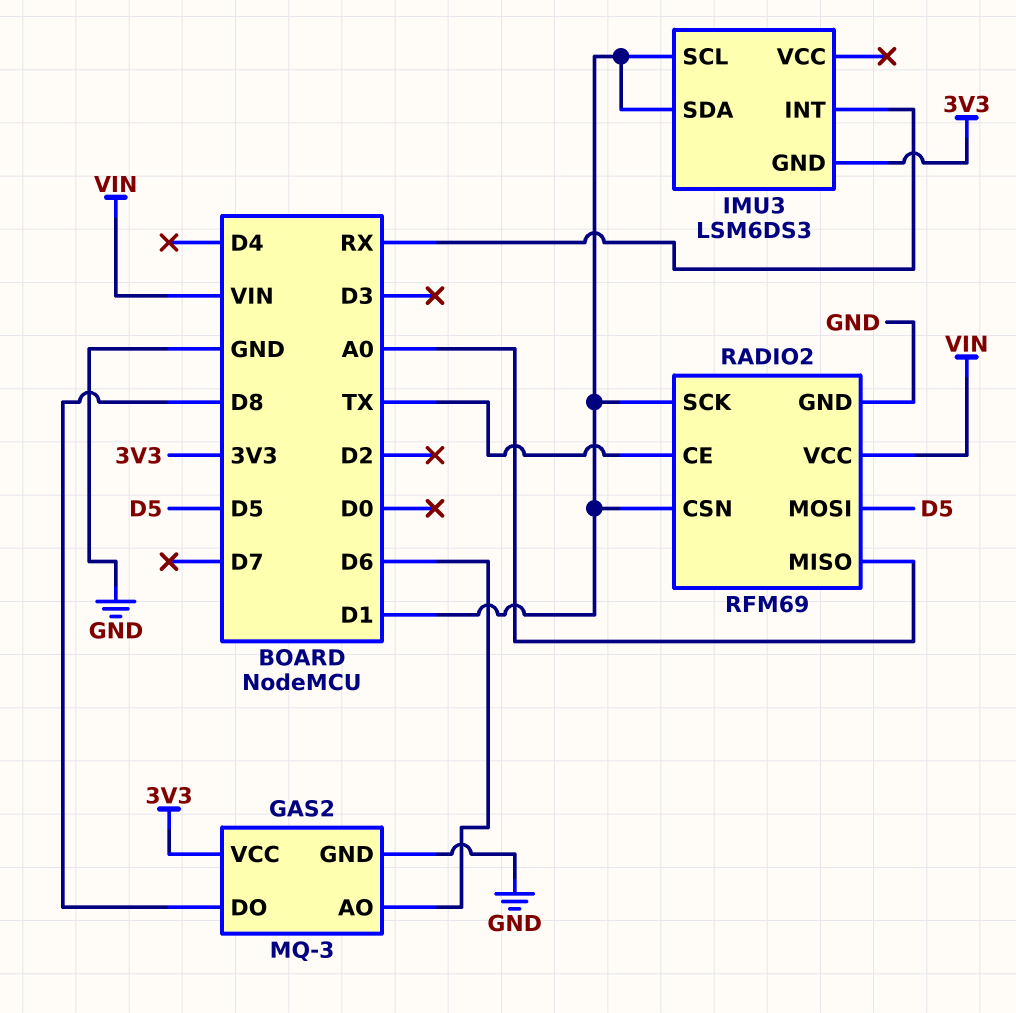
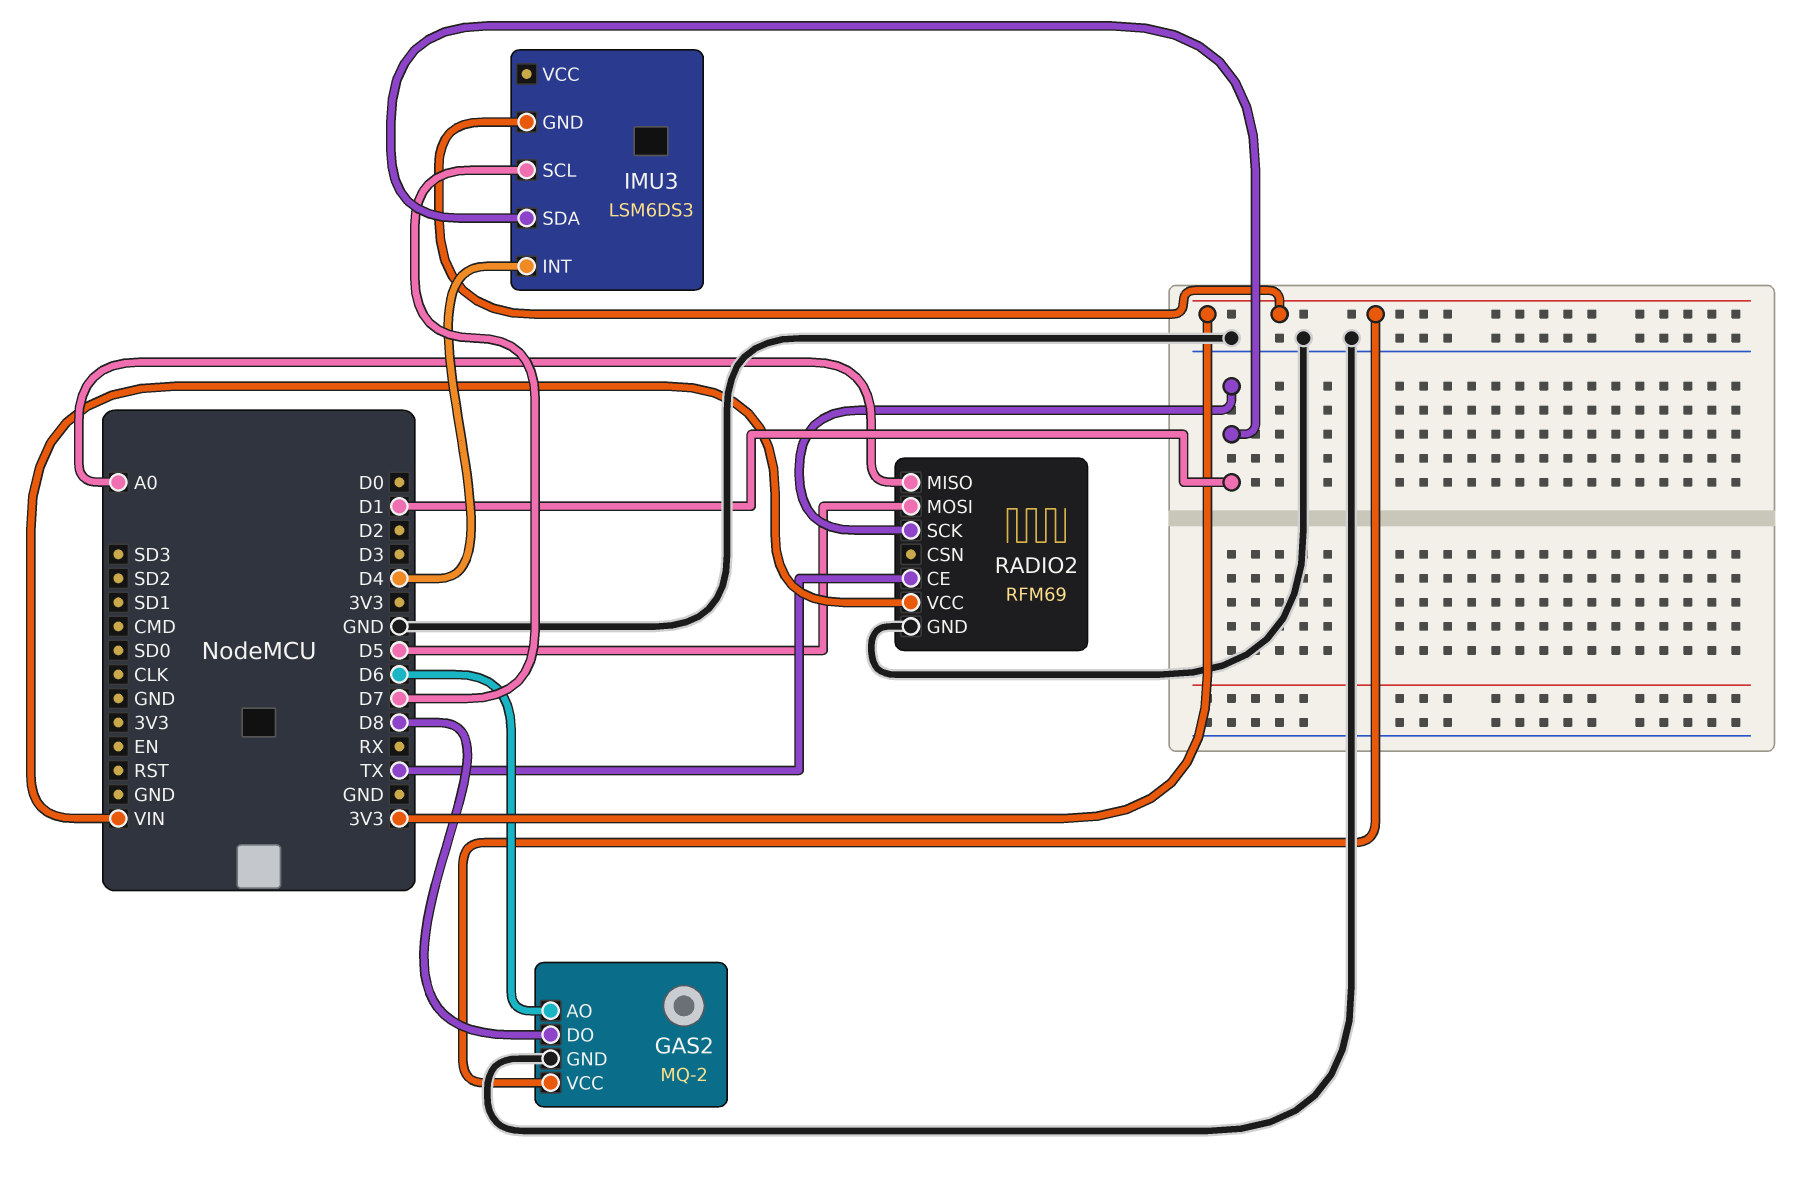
GAS2: MQ-3 -> MQ-2
IMU3 pin INT: RX -> D4
IMU3 pin SCL: D1 -> D7
RADIO2 pin CSN: D1 -> none

